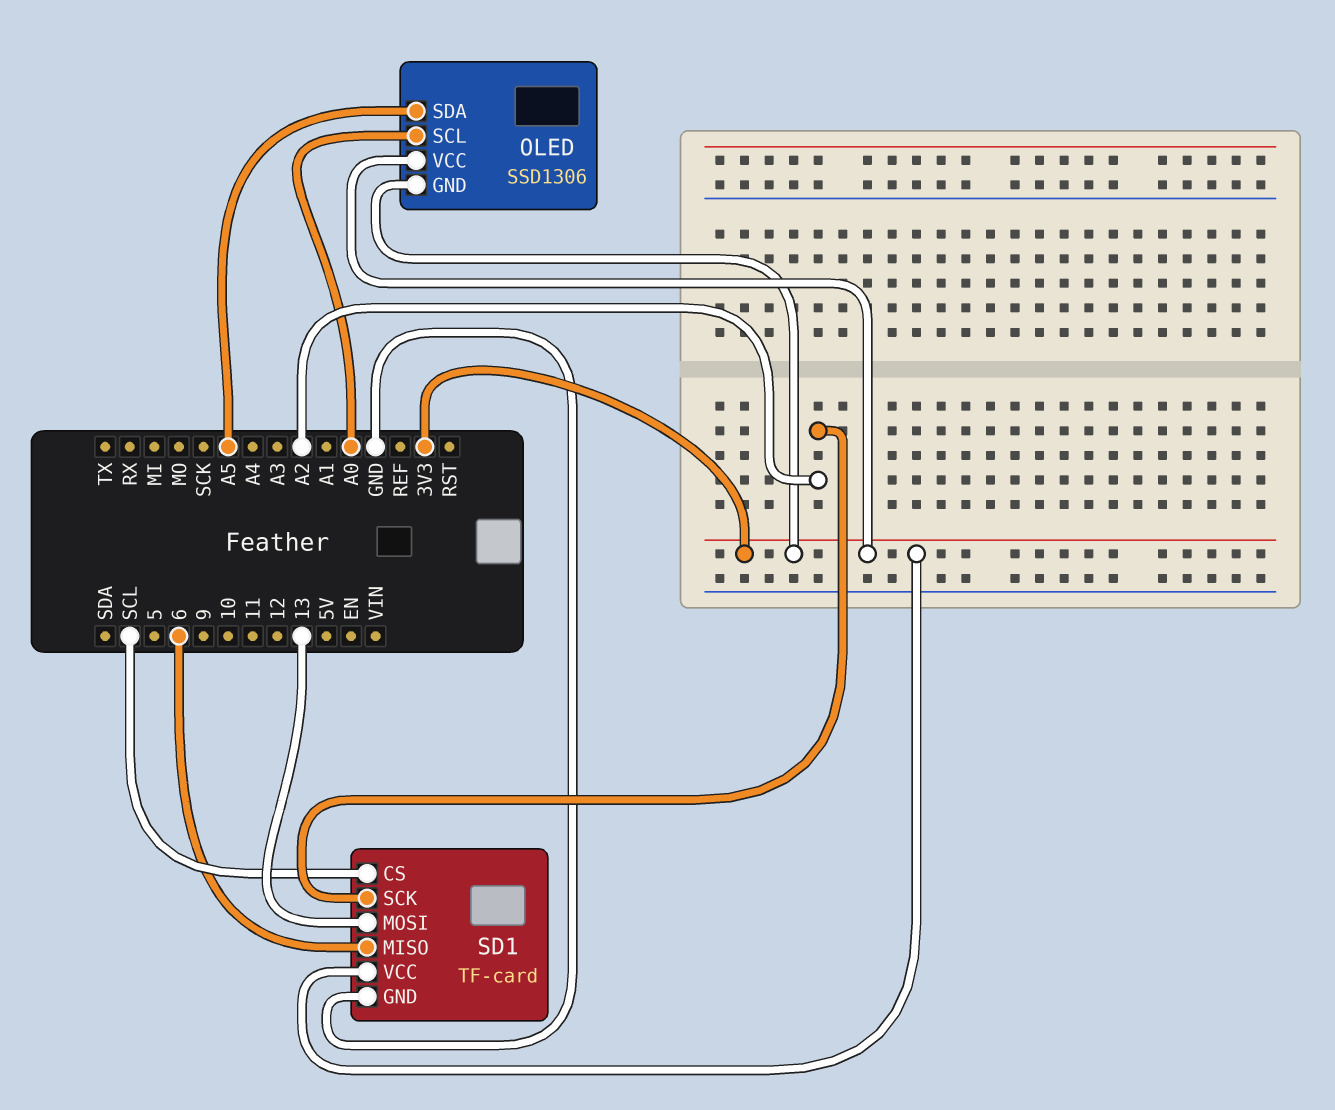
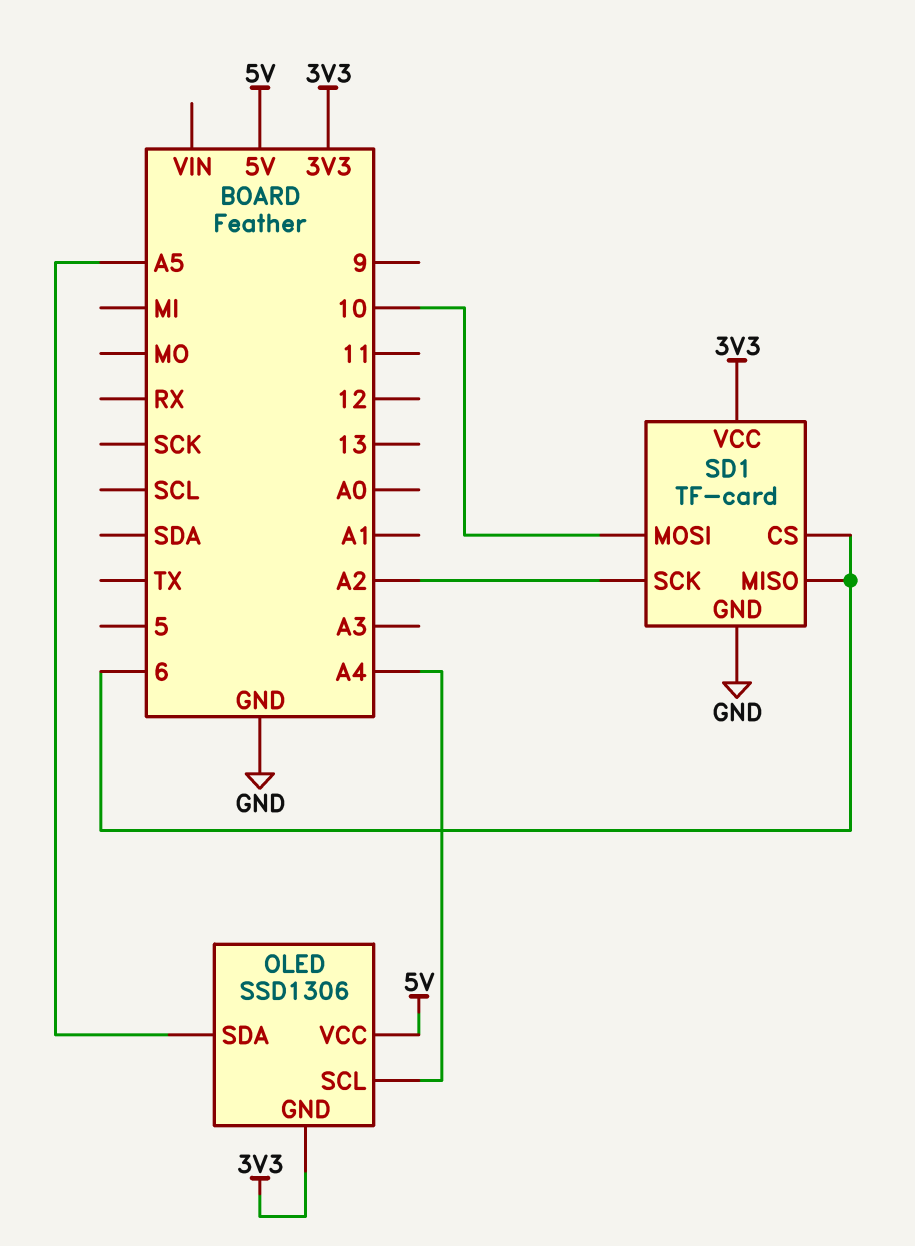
OLED pin SCL: A0 -> A4
OLED pin VCC: 3V3 -> 5V
SD1 pin CS: SCL -> 6
SD1 pin MOSI: 13 -> 10

